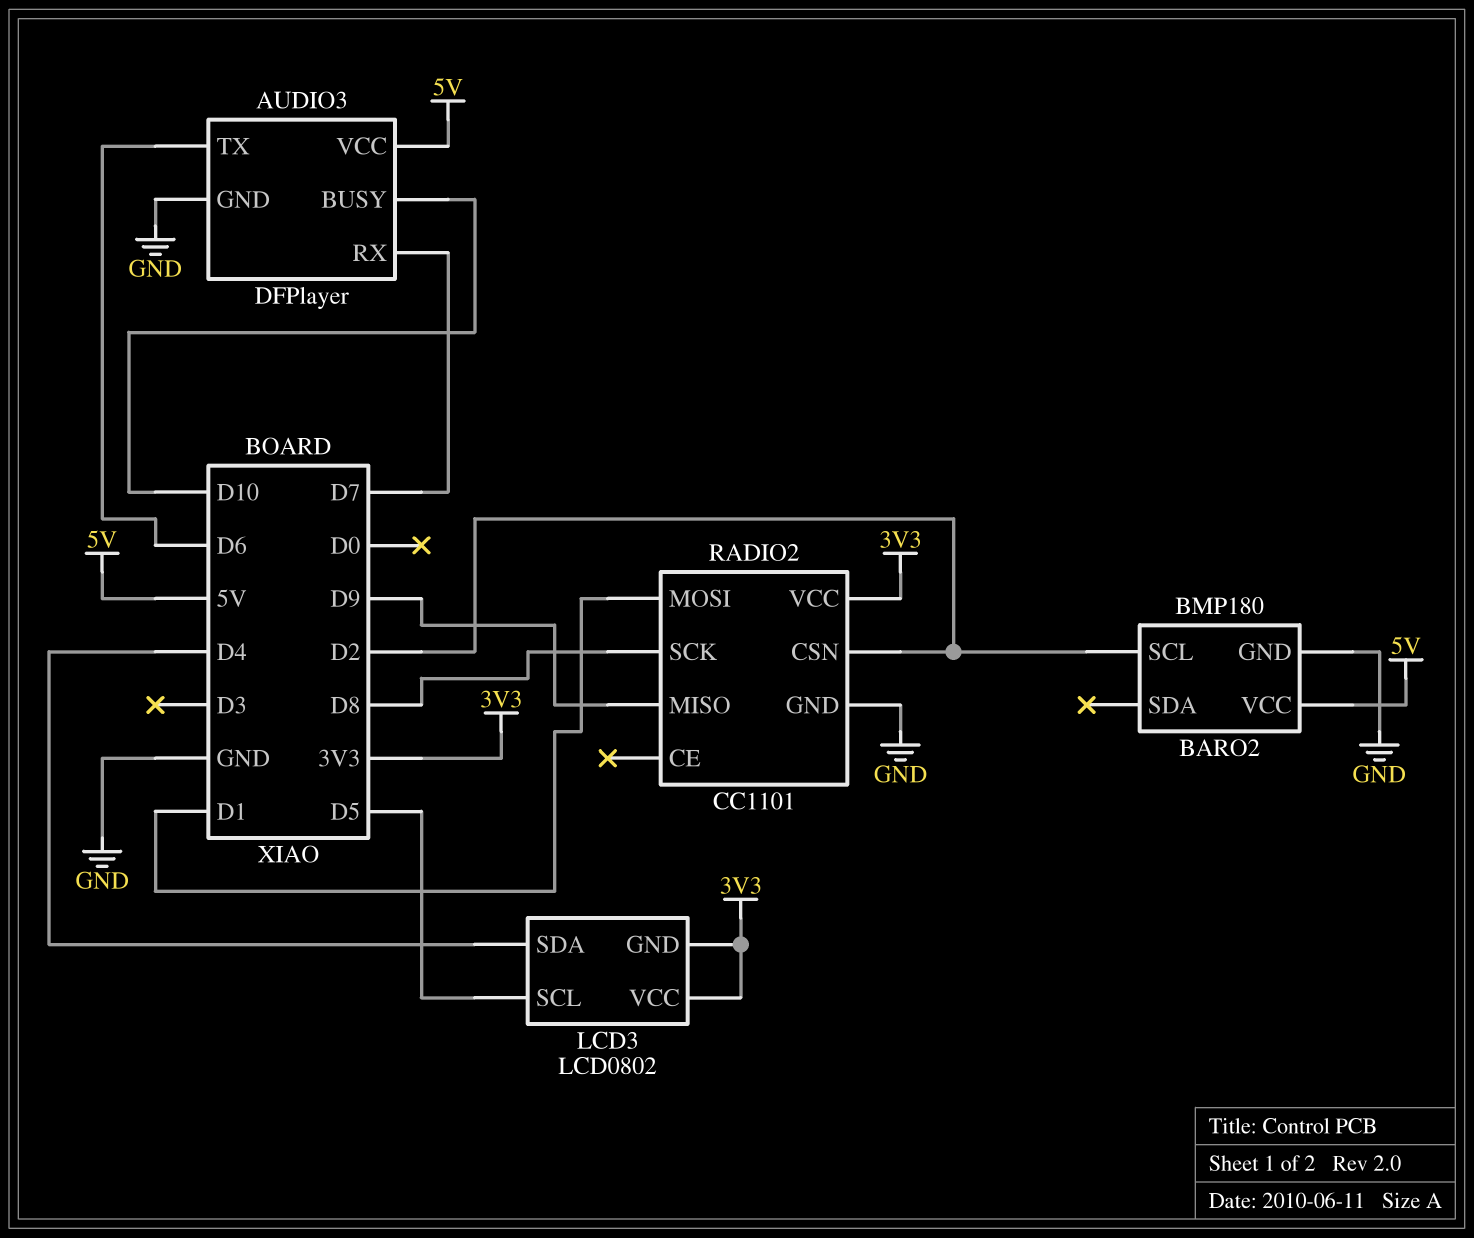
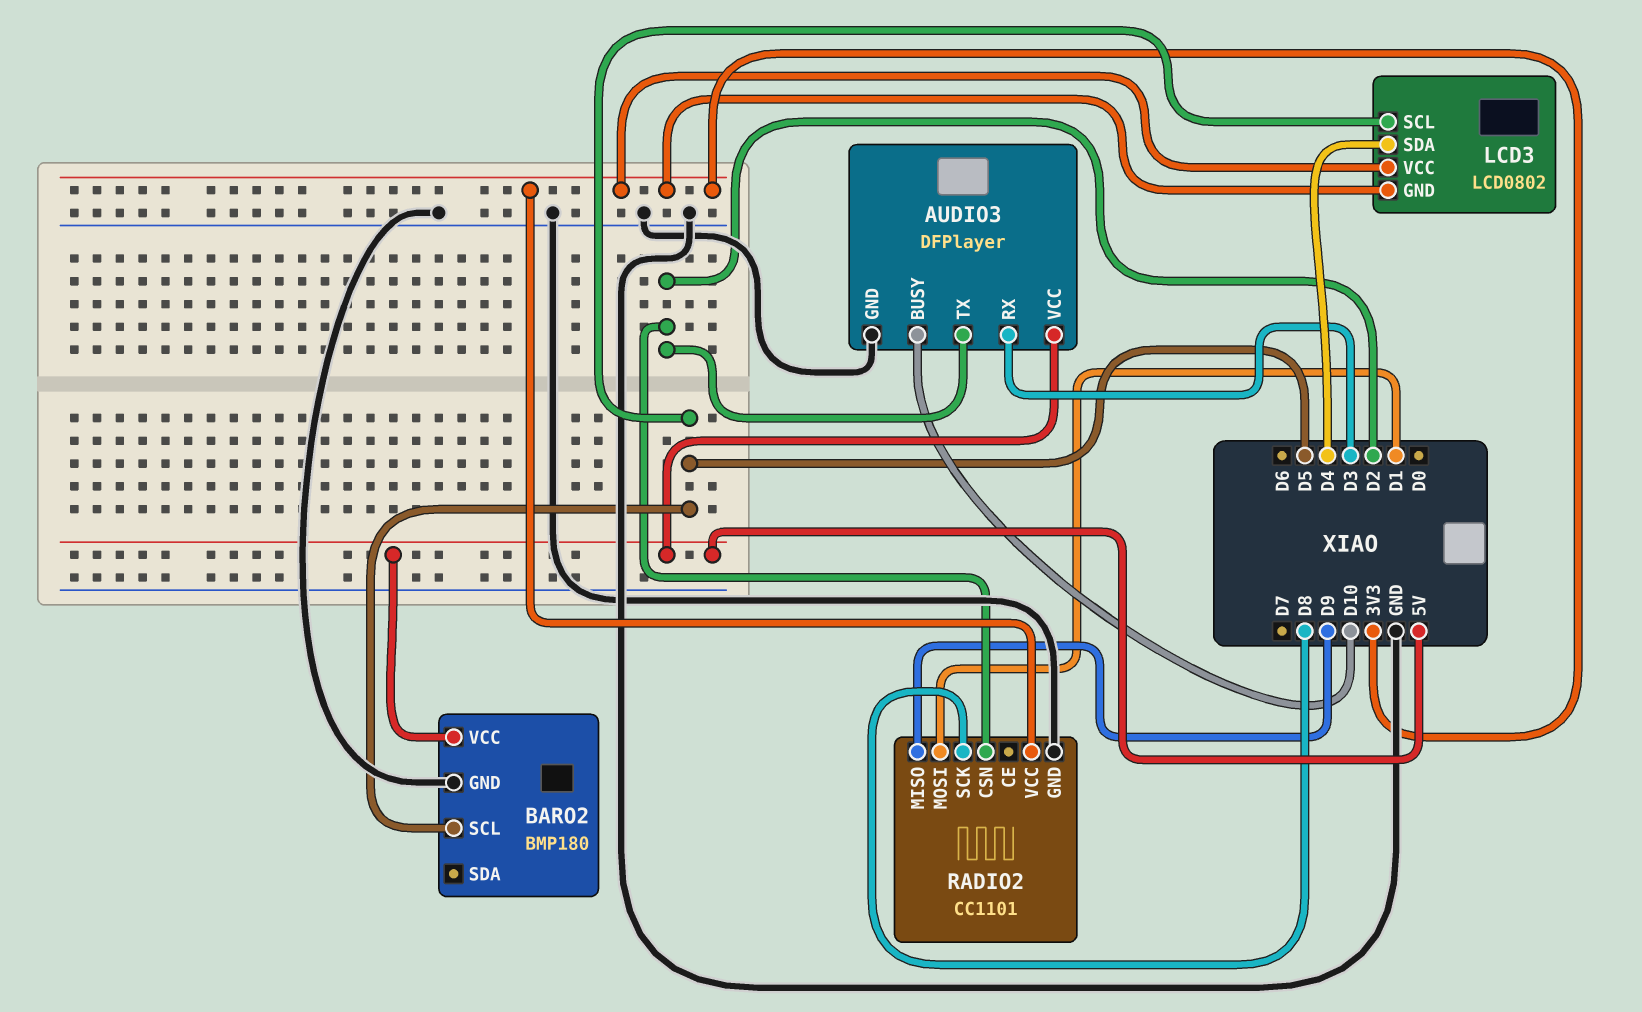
AUDIO3 pin RX: D7 -> D3
AUDIO3 pin TX: D6 -> D2
BARO2 pin SCL: D2 -> D5

